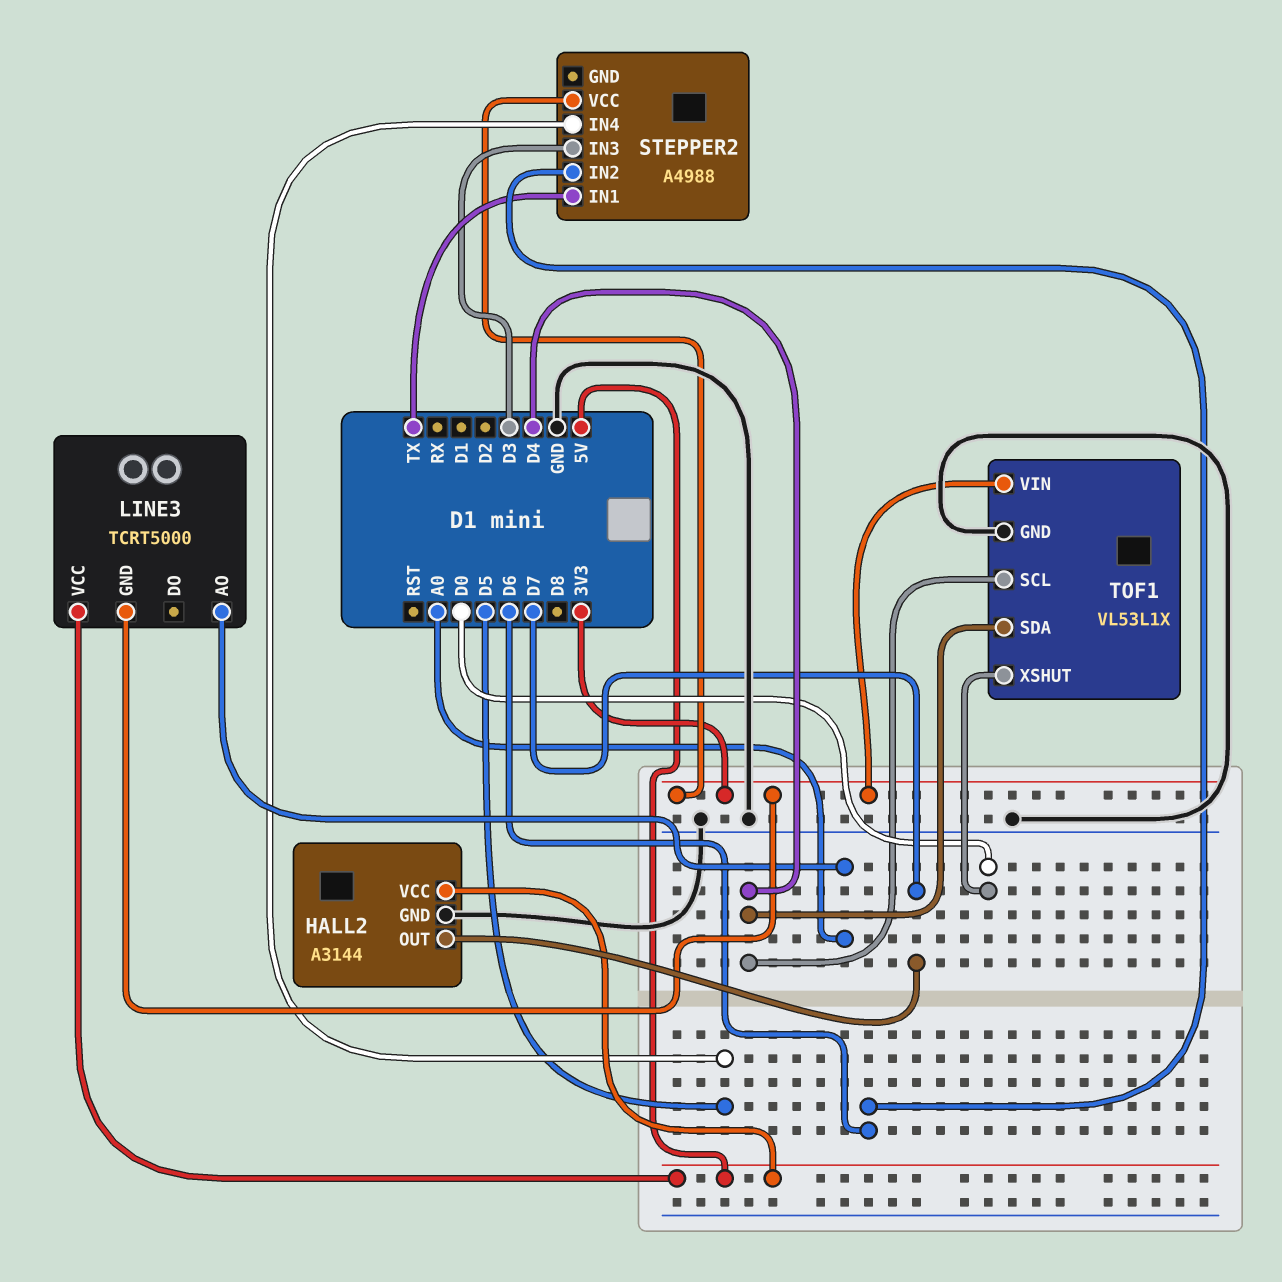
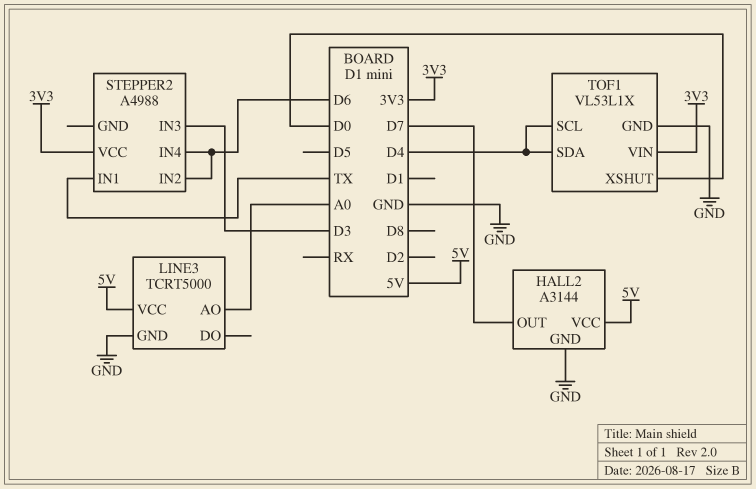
LINE3 pin GND: 3V3 -> GND
STEPPER2 pin IN4: D5 -> D6

